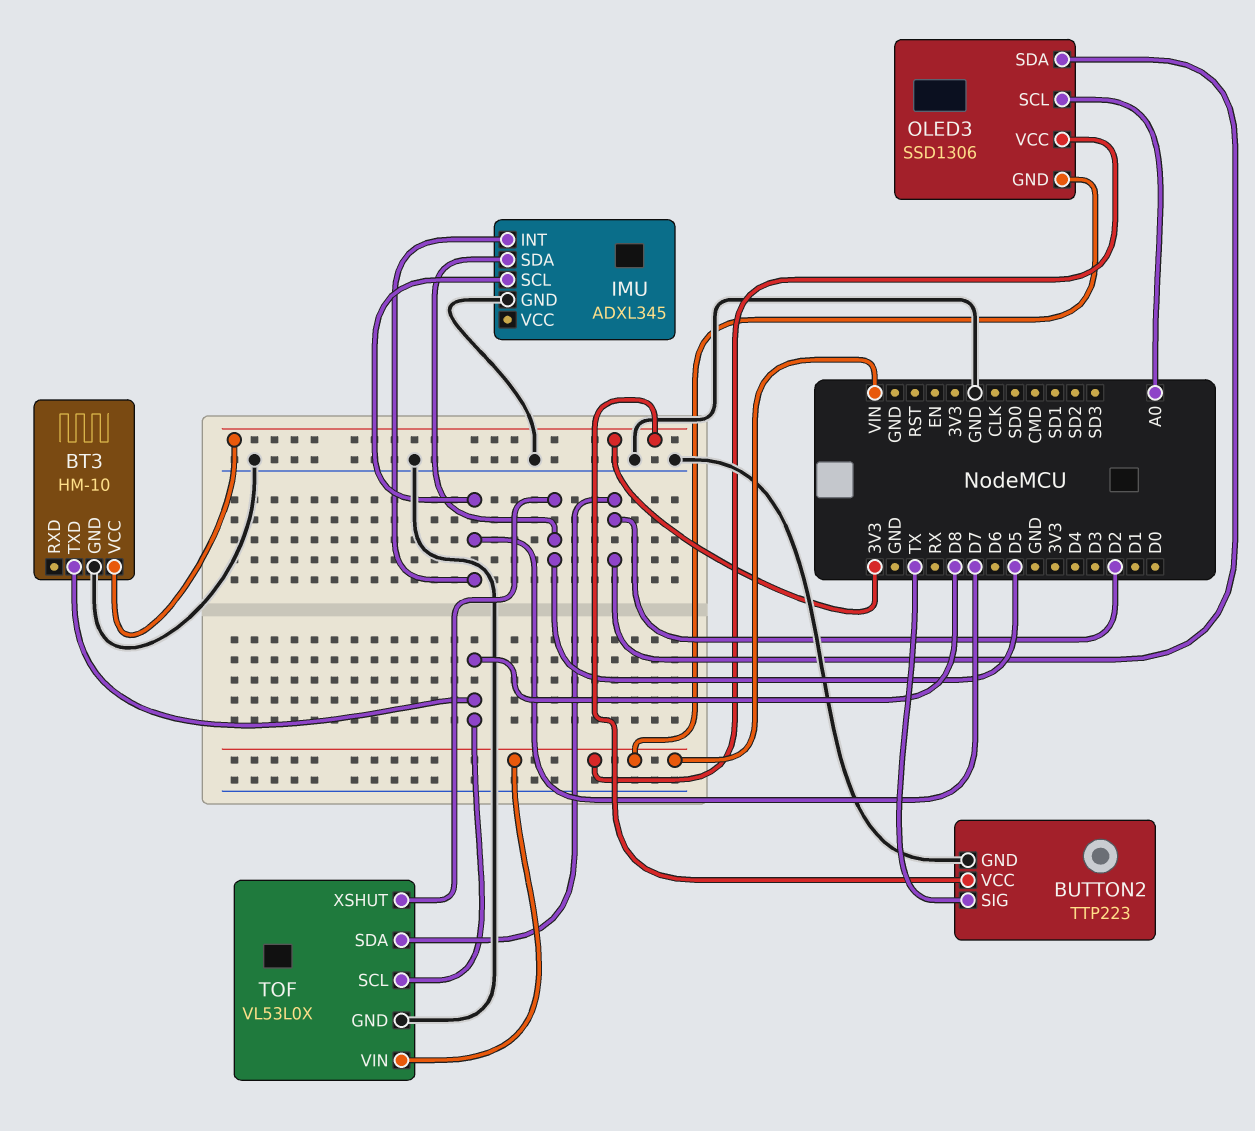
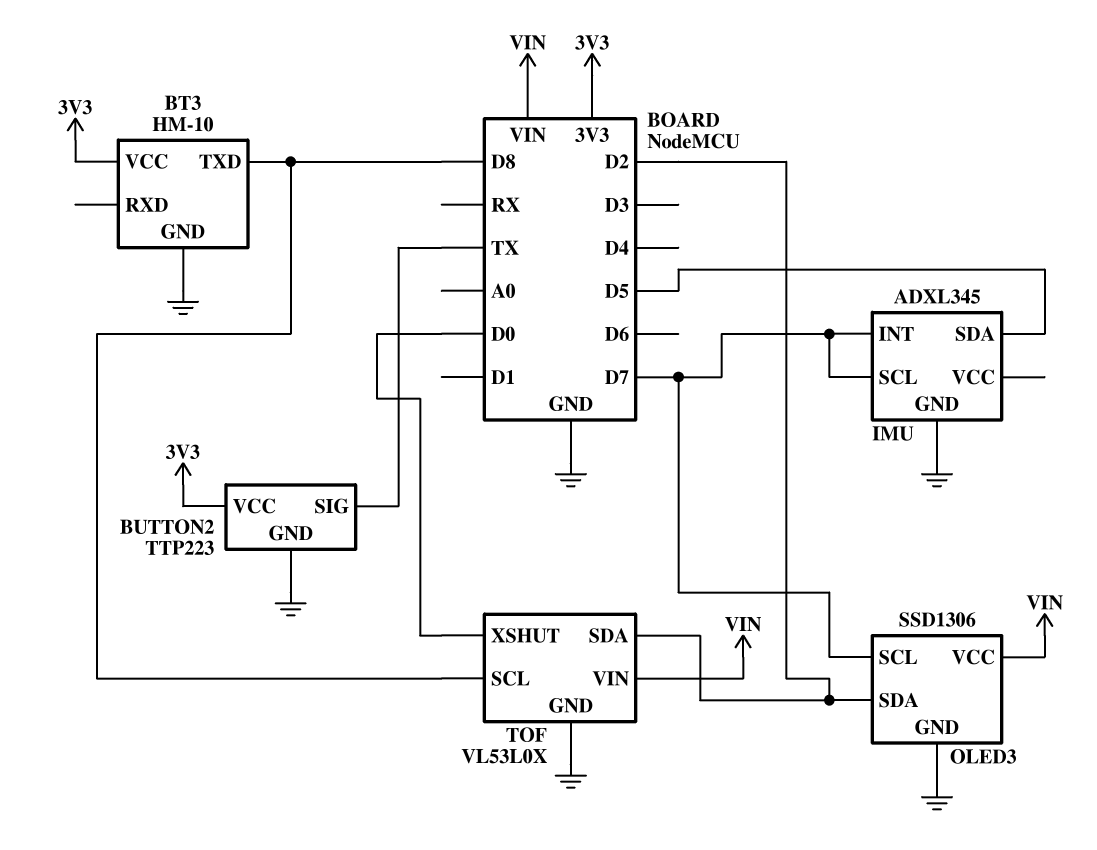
OLED3 pin GND: VIN -> GND
OLED3 pin SCL: A0 -> D7
TOF pin XSHUT: D5 -> D0

